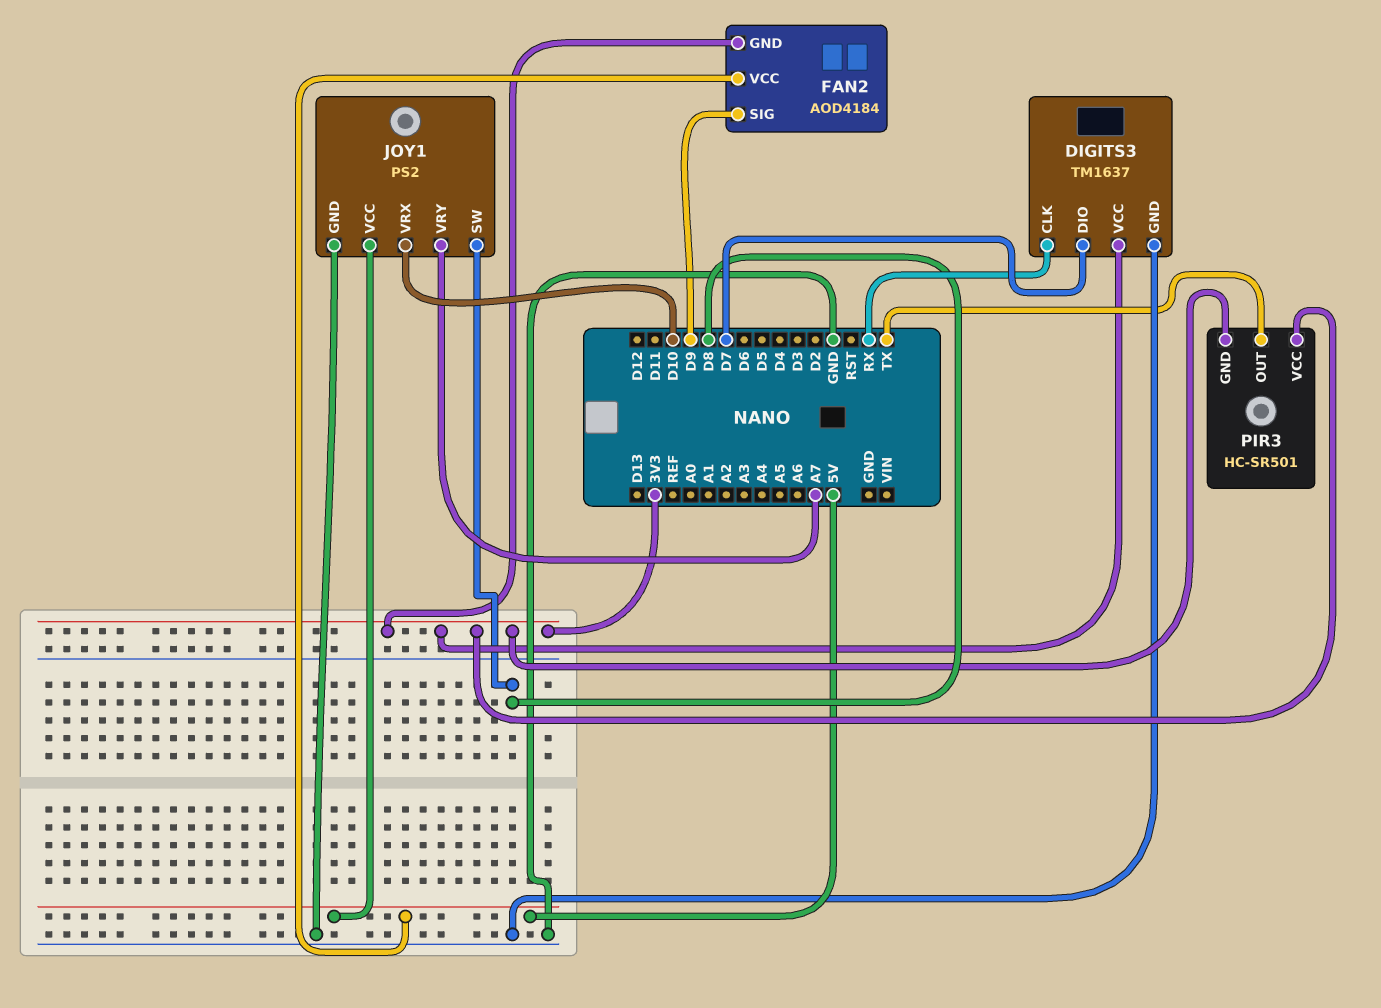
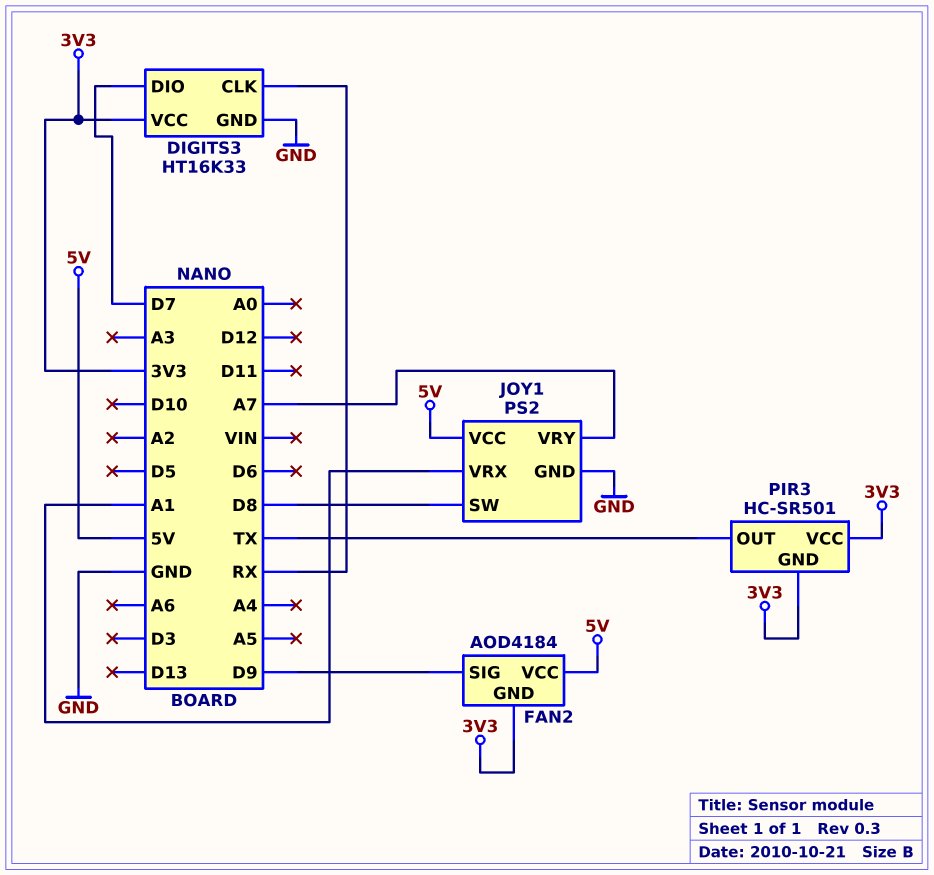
DIGITS3: TM1637 -> HT16K33
JOY1 pin VRX: D10 -> A1

